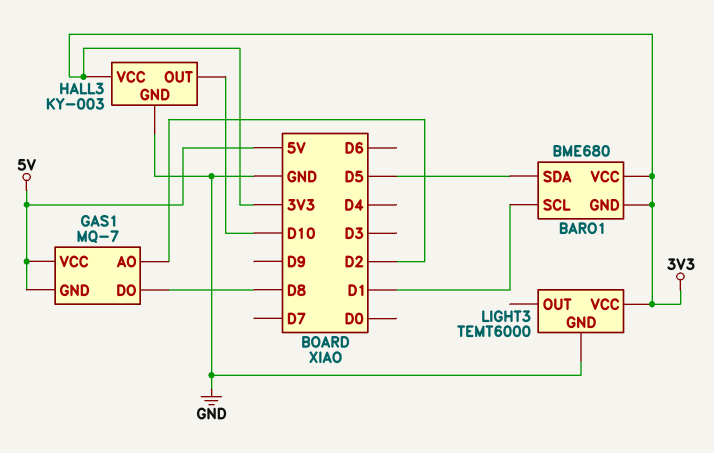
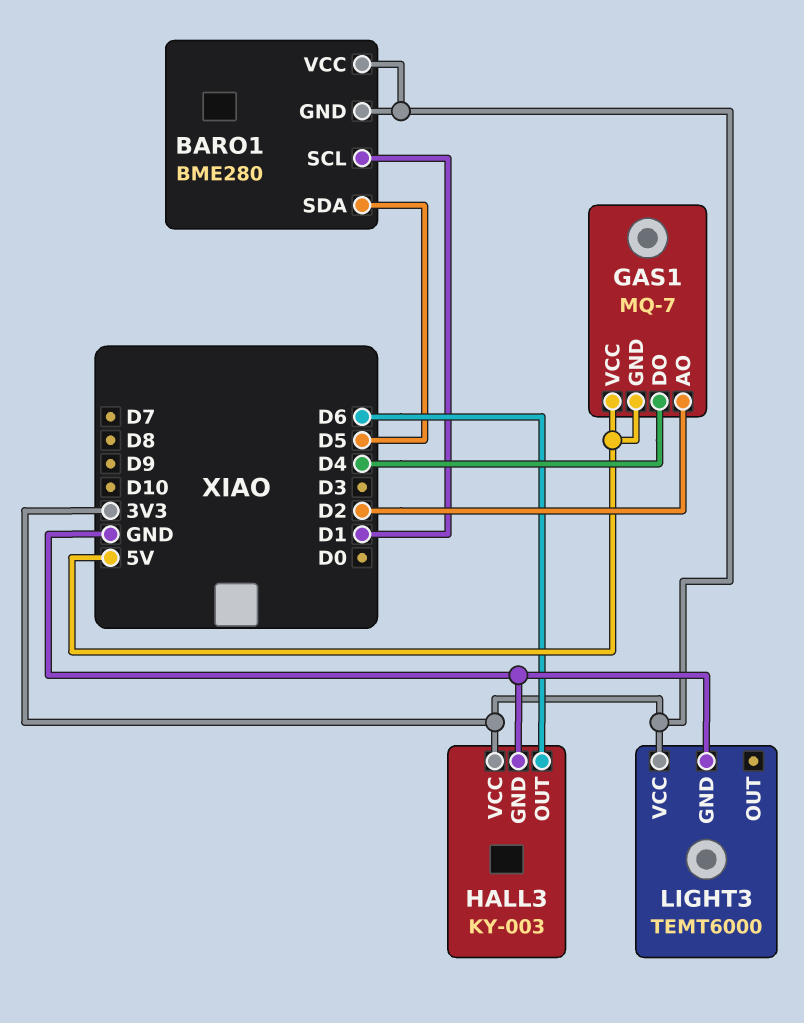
BARO1: BME680 -> BME280
GAS1 pin DO: D8 -> D4
HALL3 pin OUT: D10 -> D6

